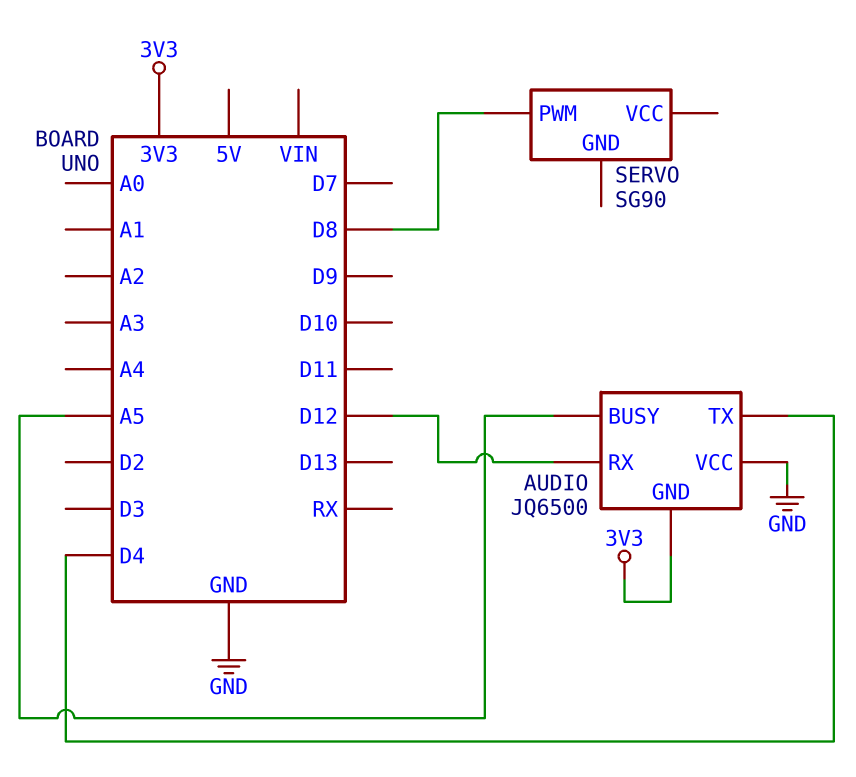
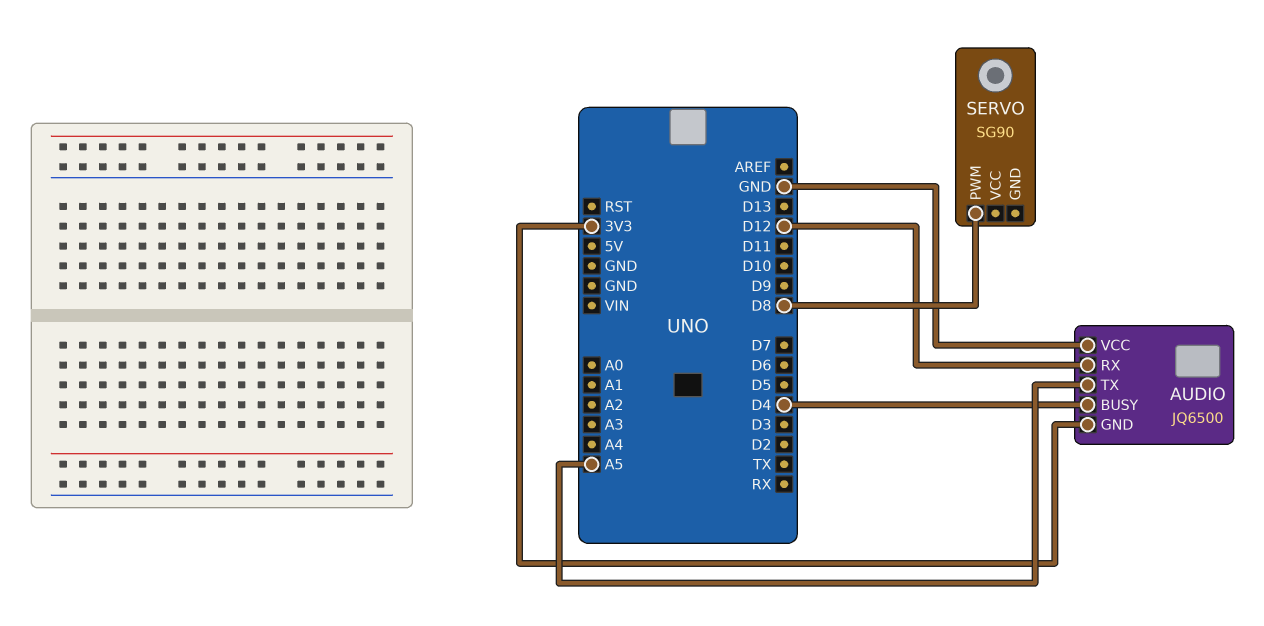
AUDIO pin BUSY: A5 -> D4
AUDIO pin TX: D4 -> A5

